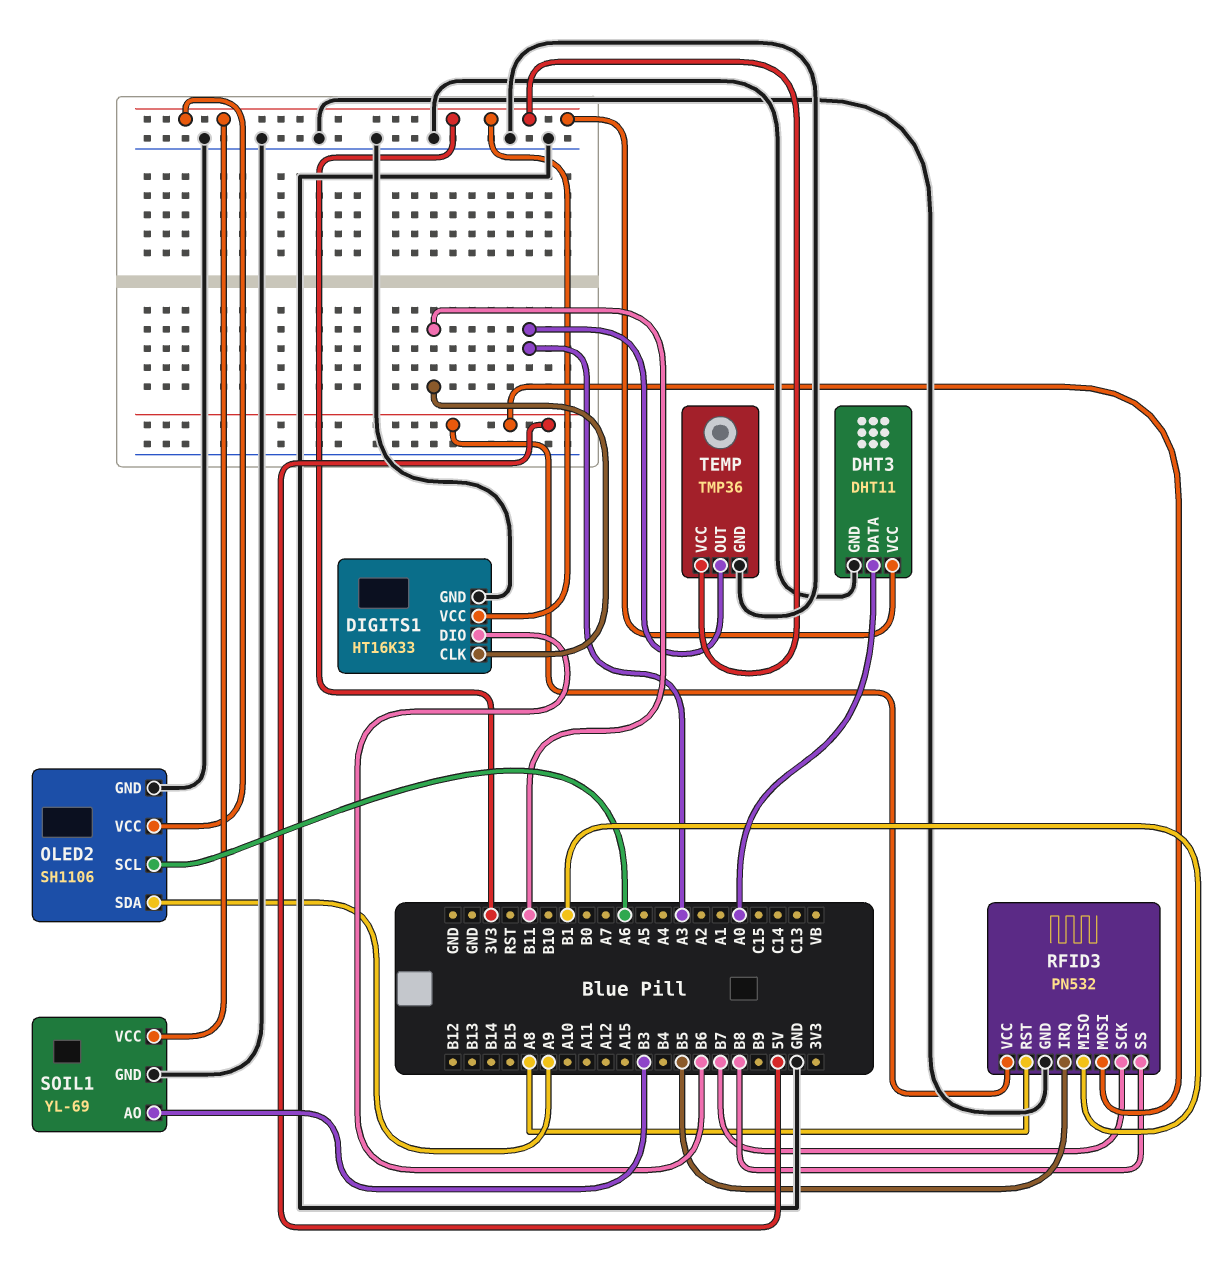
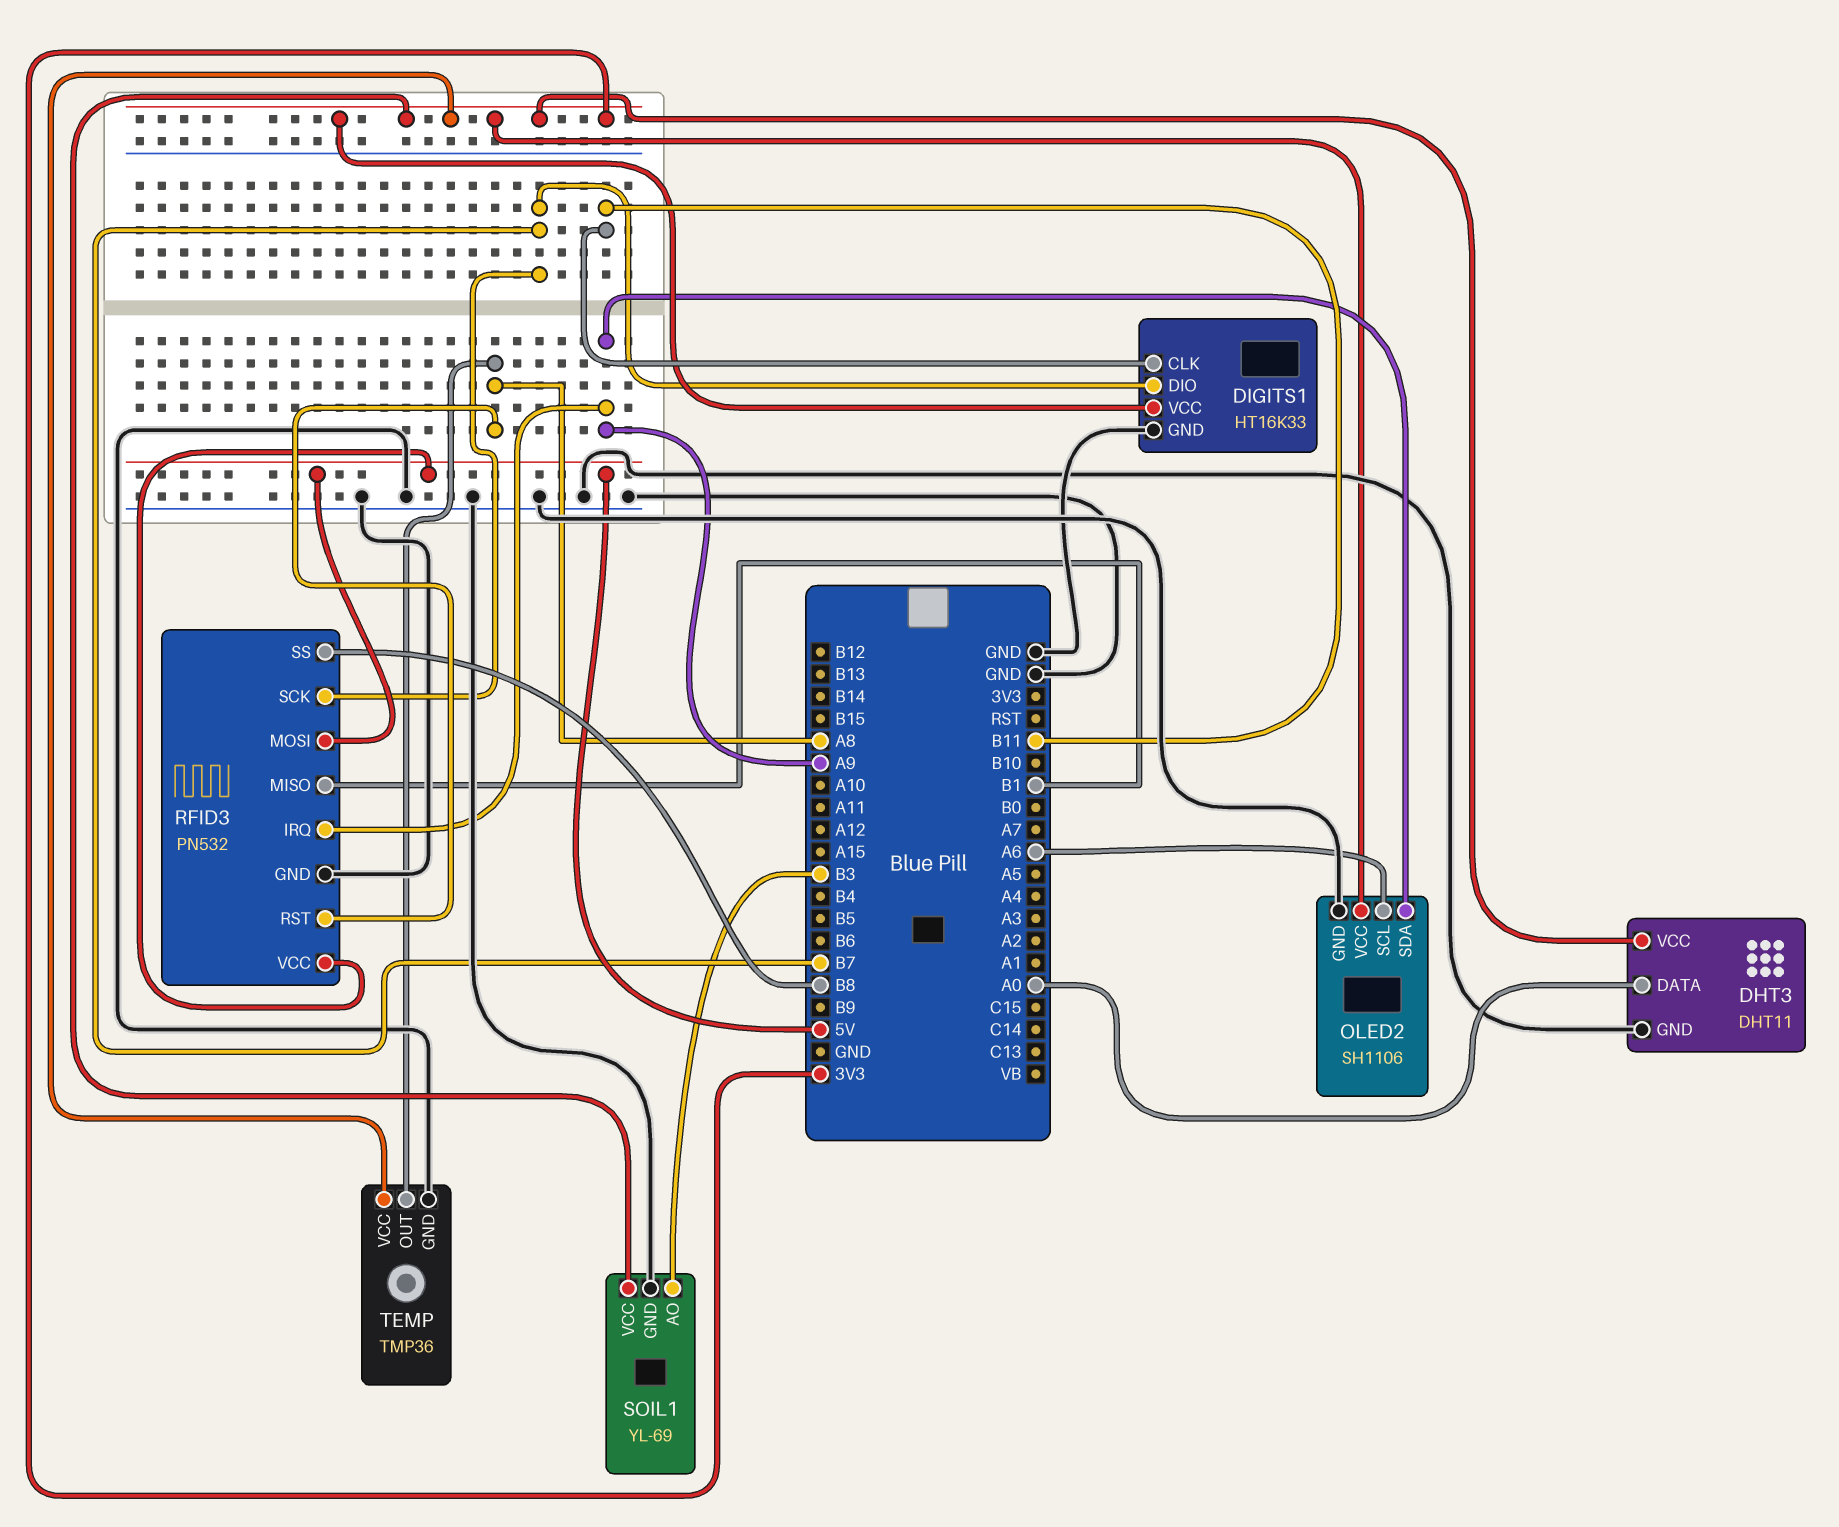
DIGITS1 pin DIO: B6 -> B7
RFID3 pin IRQ: B5 -> A9
TEMP pin OUT: A3 -> A8

